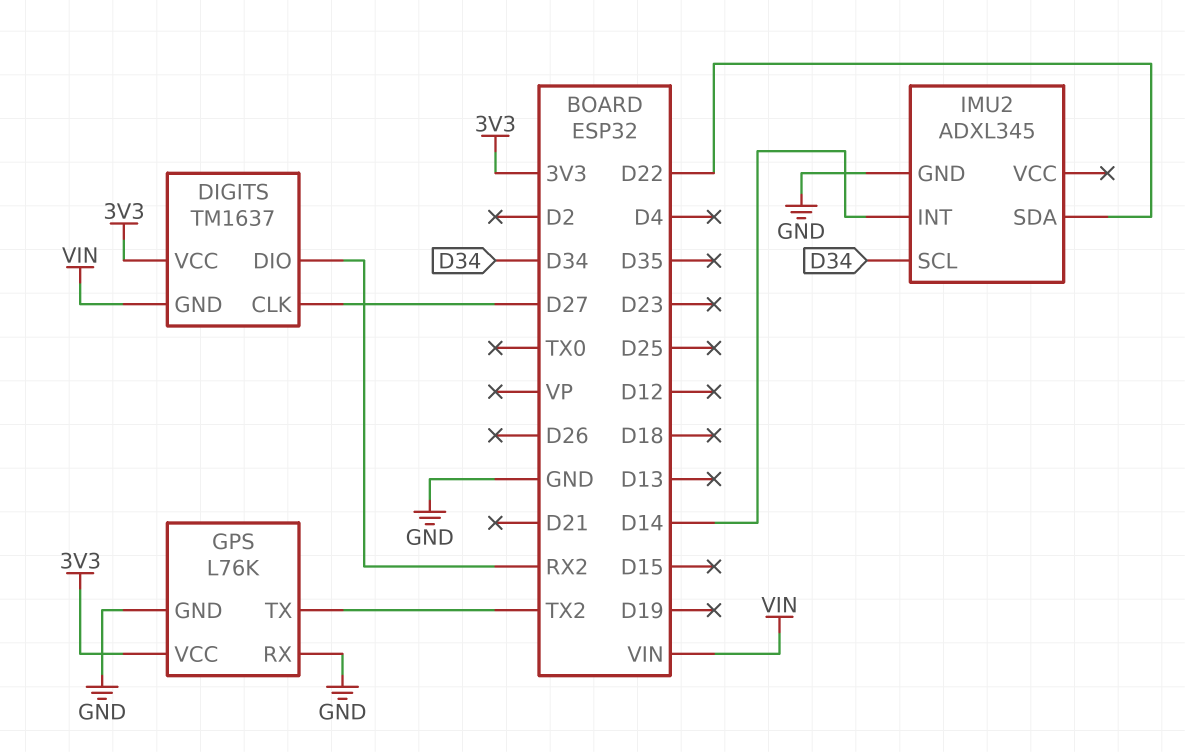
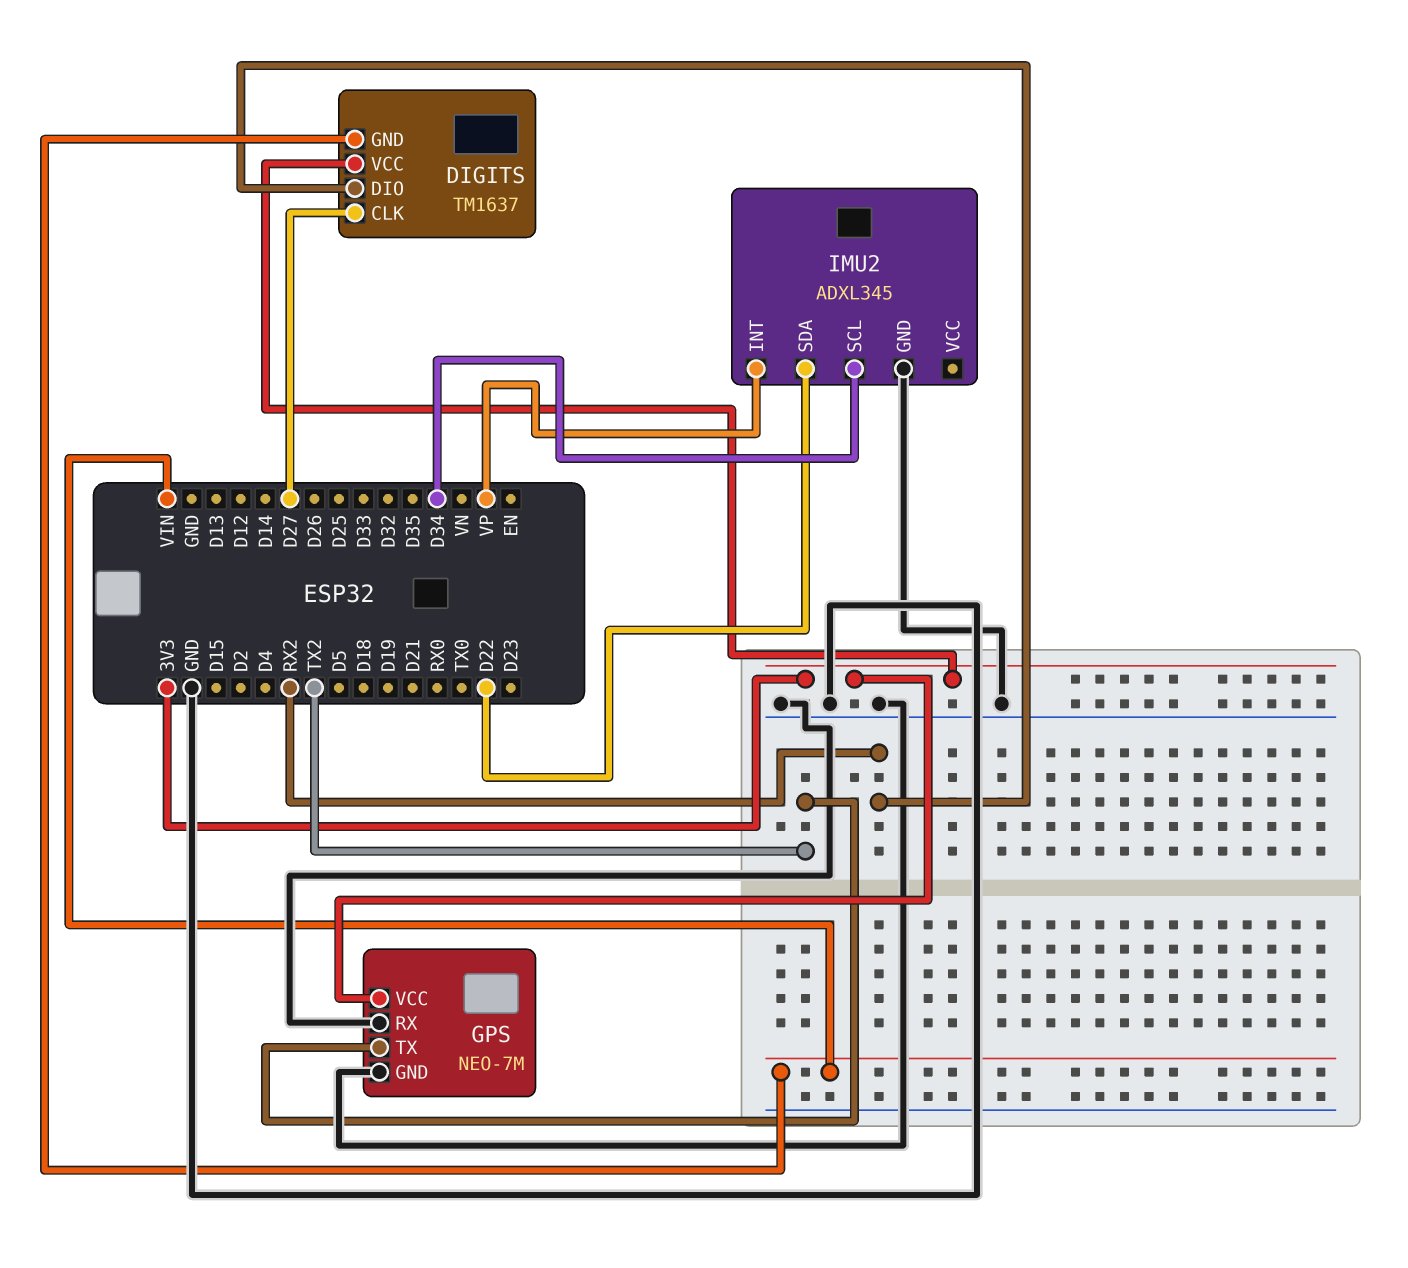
GPS: L76K -> NEO-7M
IMU2 pin INT: D14 -> VP

